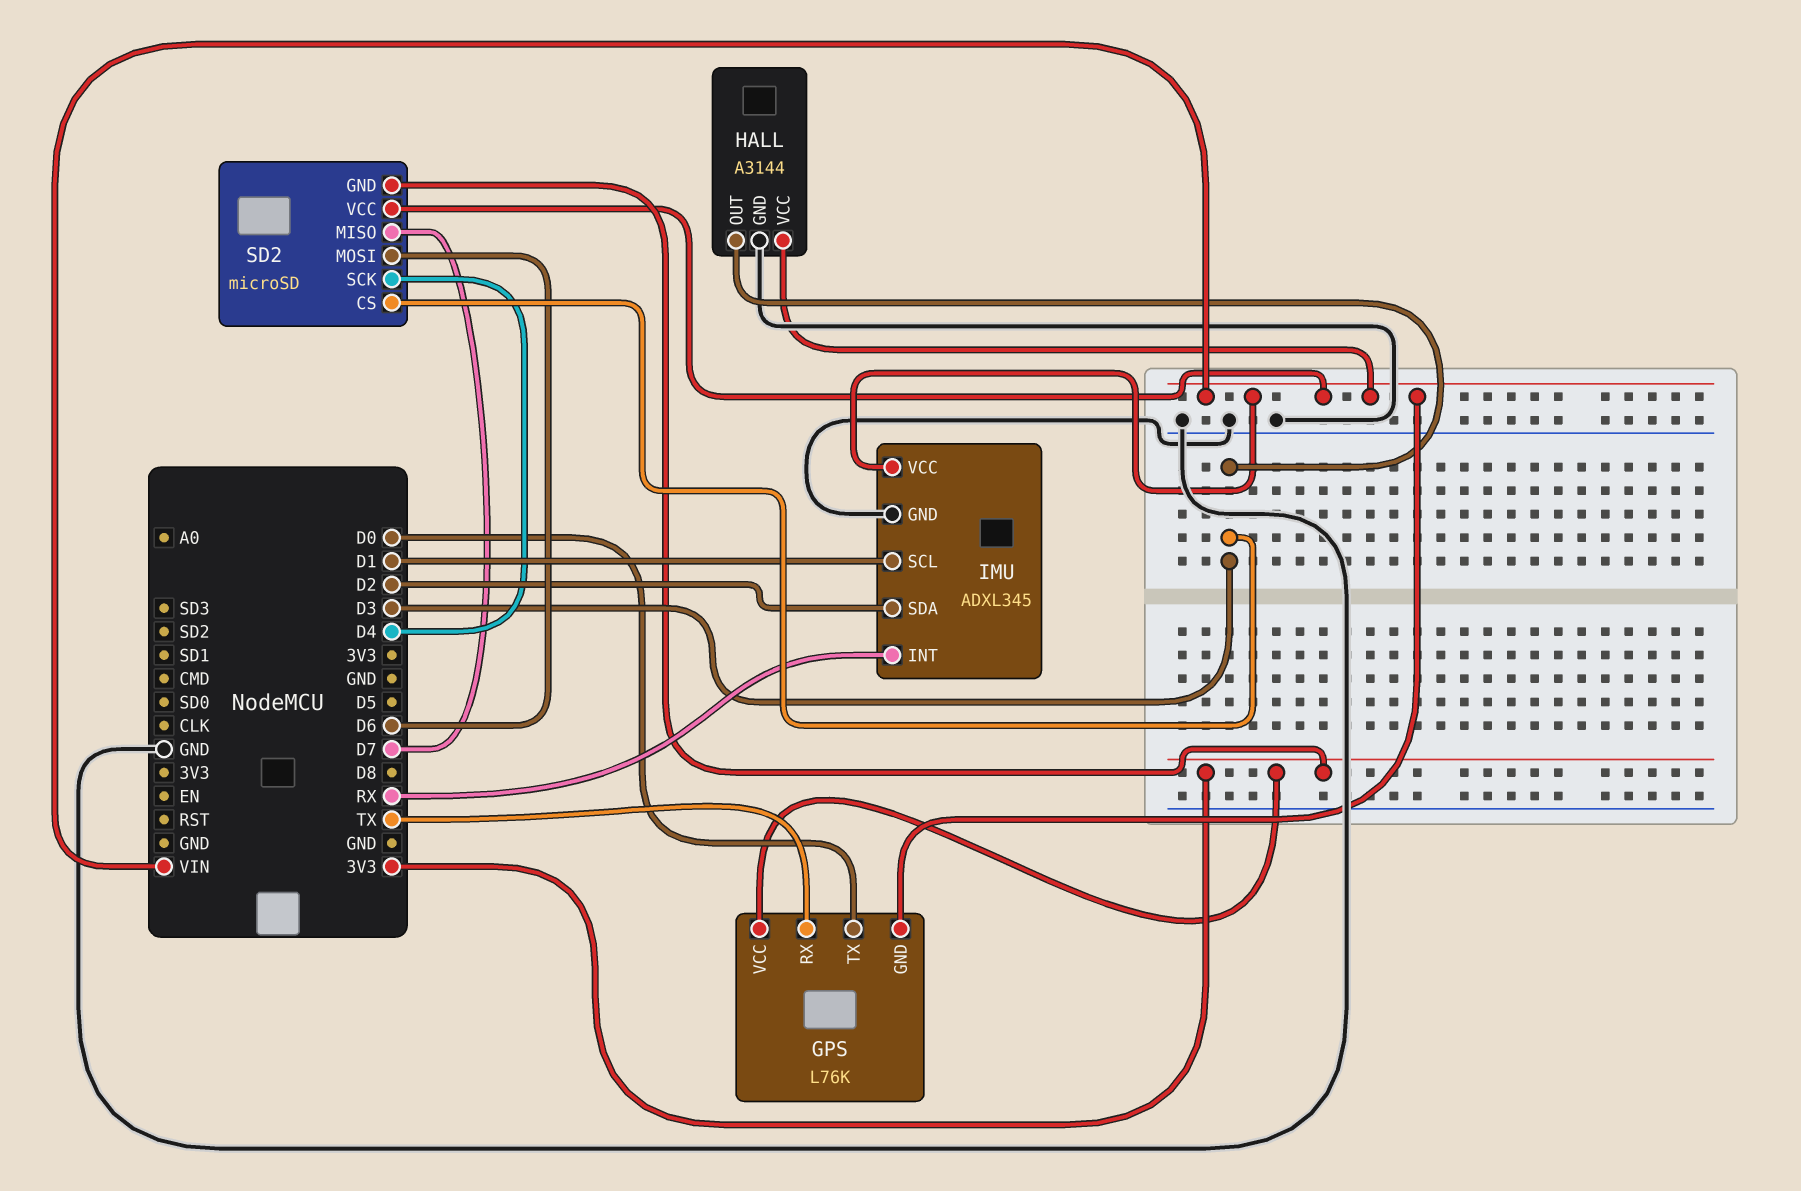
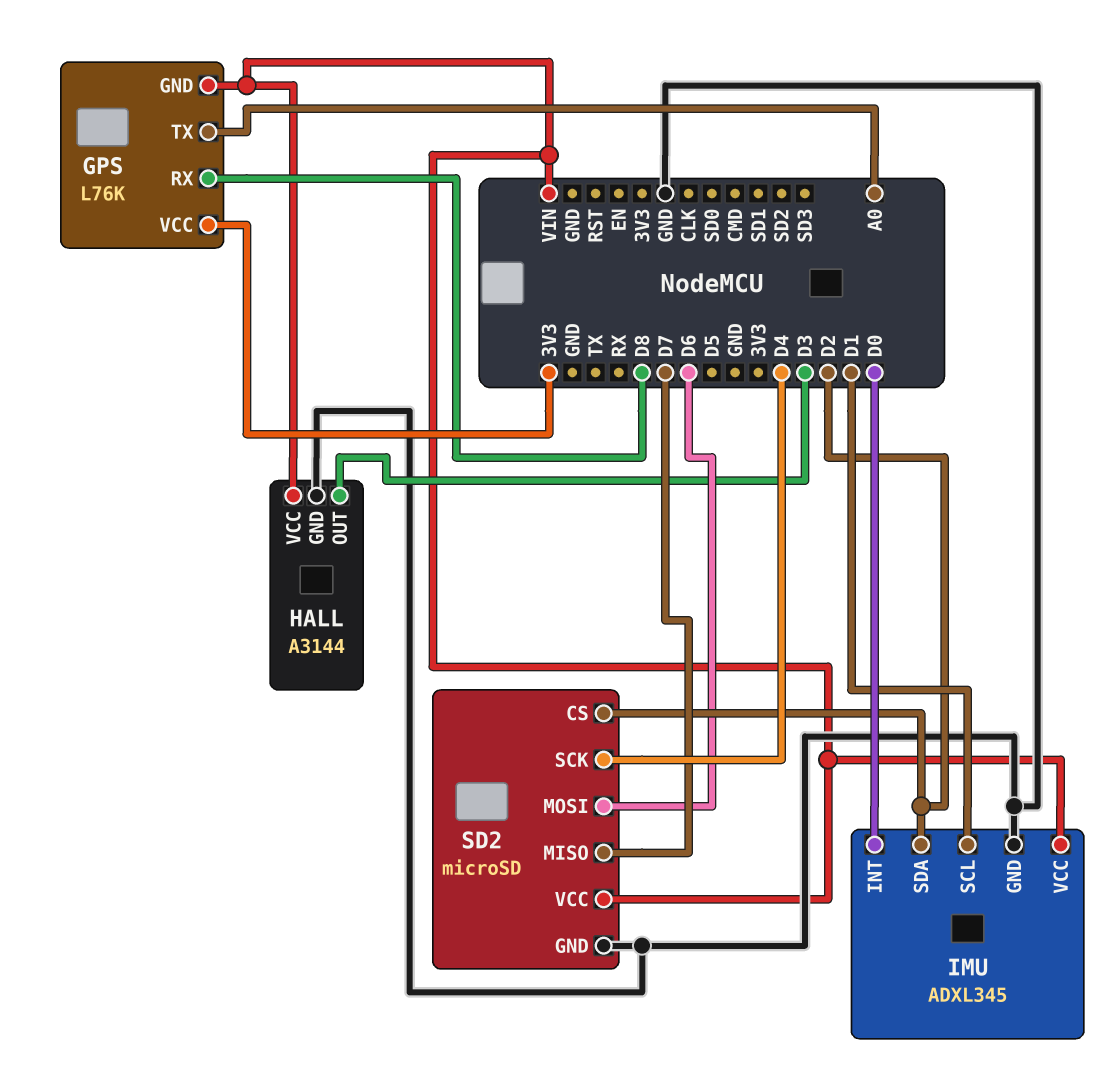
GPS pin RX: TX -> D8
GPS pin TX: D0 -> A0
IMU pin INT: RX -> D0
SD2 pin CS: D3 -> D2
SD2 pin GND: 3V3 -> GND

